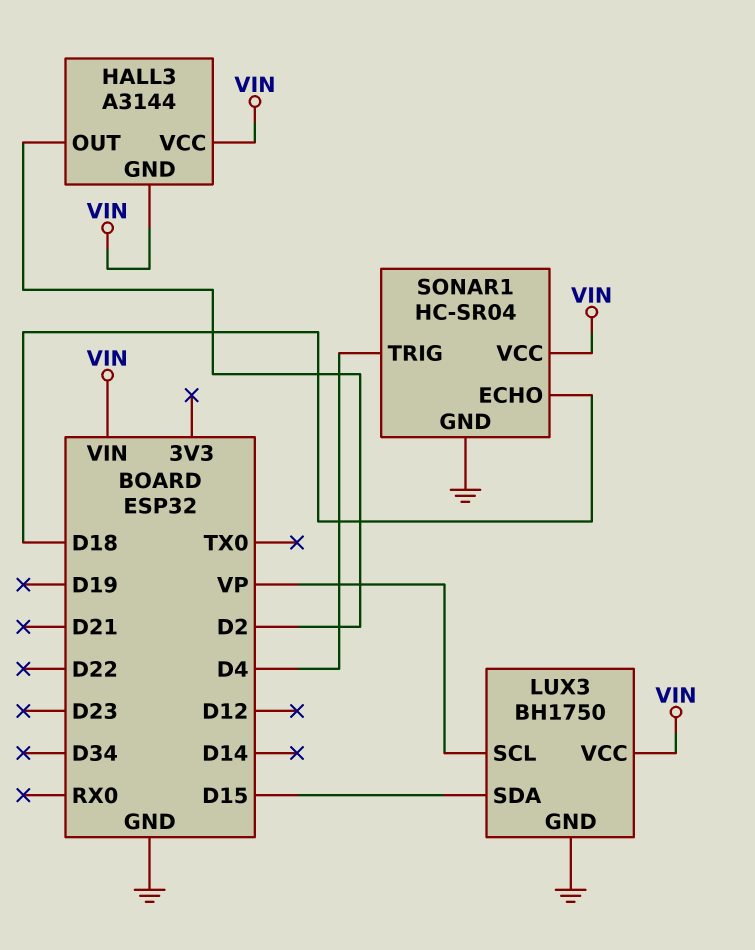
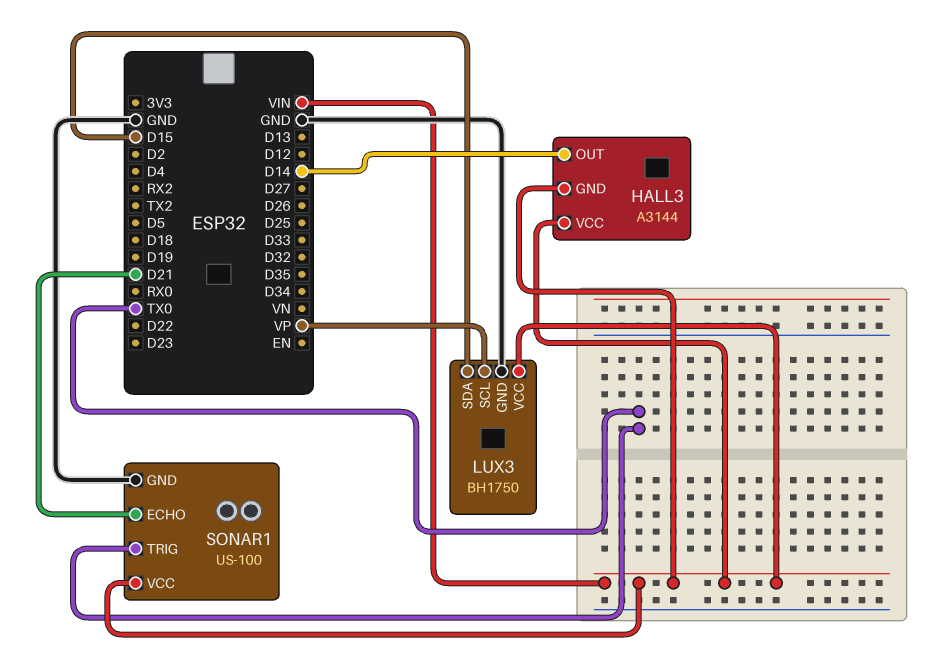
HALL3 pin OUT: D2 -> D14
SONAR1: HC-SR04 -> US-100
SONAR1 pin ECHO: D18 -> D21
SONAR1 pin TRIG: D4 -> TX0

